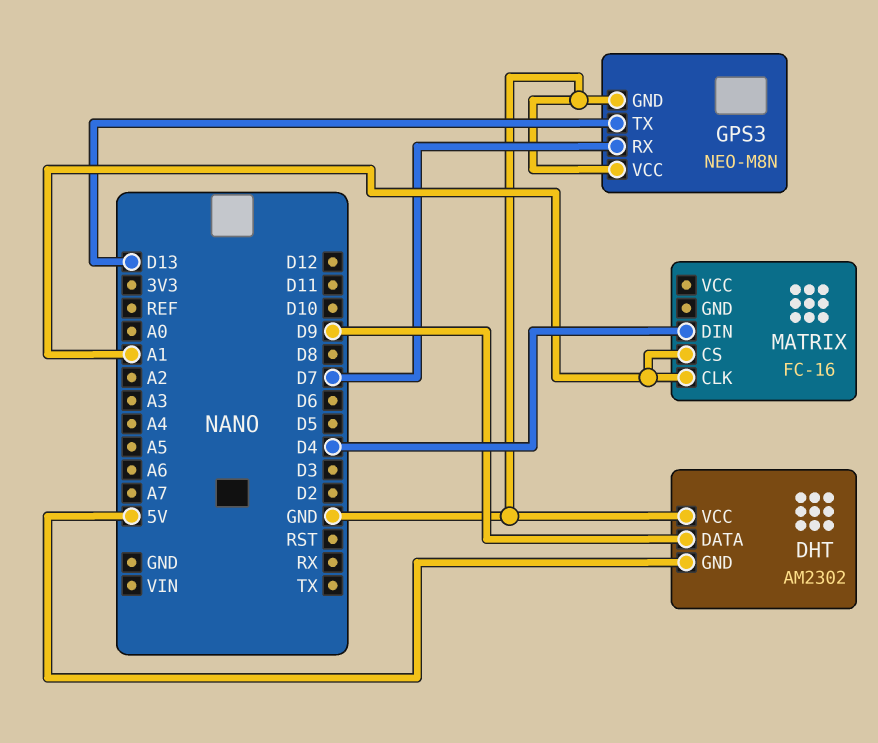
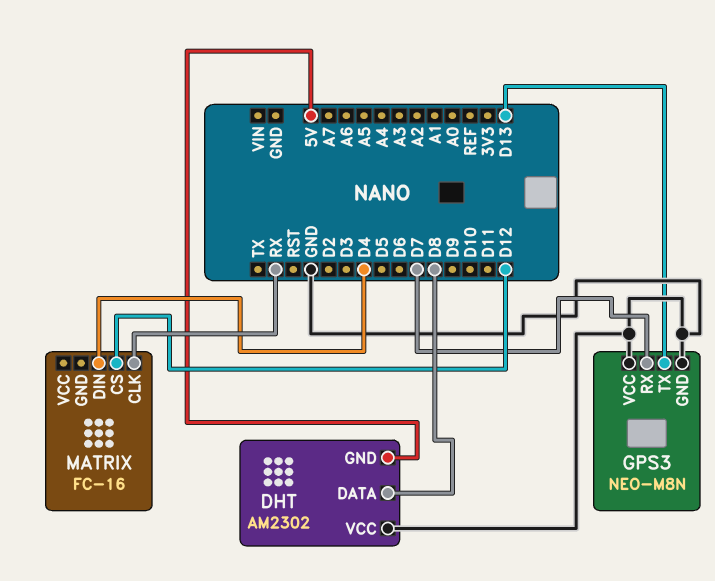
DHT pin DATA: D9 -> D8
MATRIX pin CLK: A1 -> RX
MATRIX pin CS: A1 -> D12

